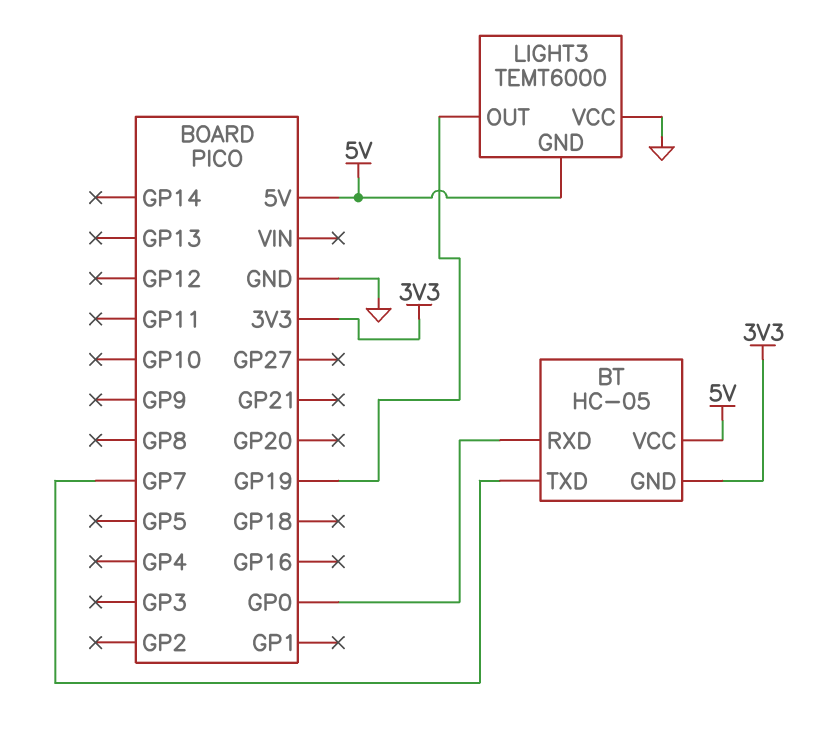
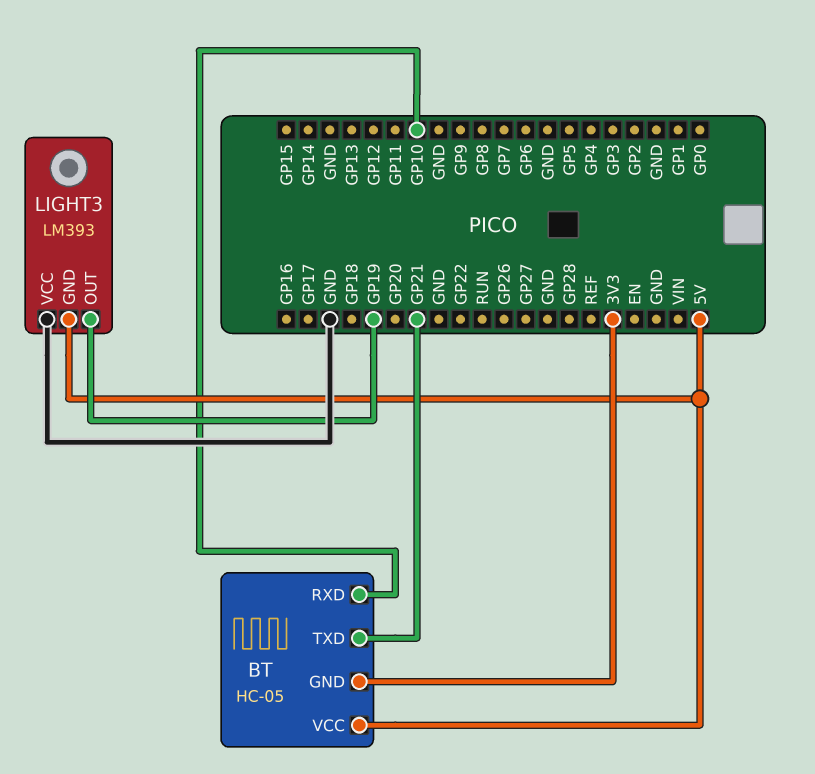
BT pin RXD: GP0 -> GP10
BT pin TXD: GP7 -> GP21
LIGHT3: TEMT6000 -> LM393

